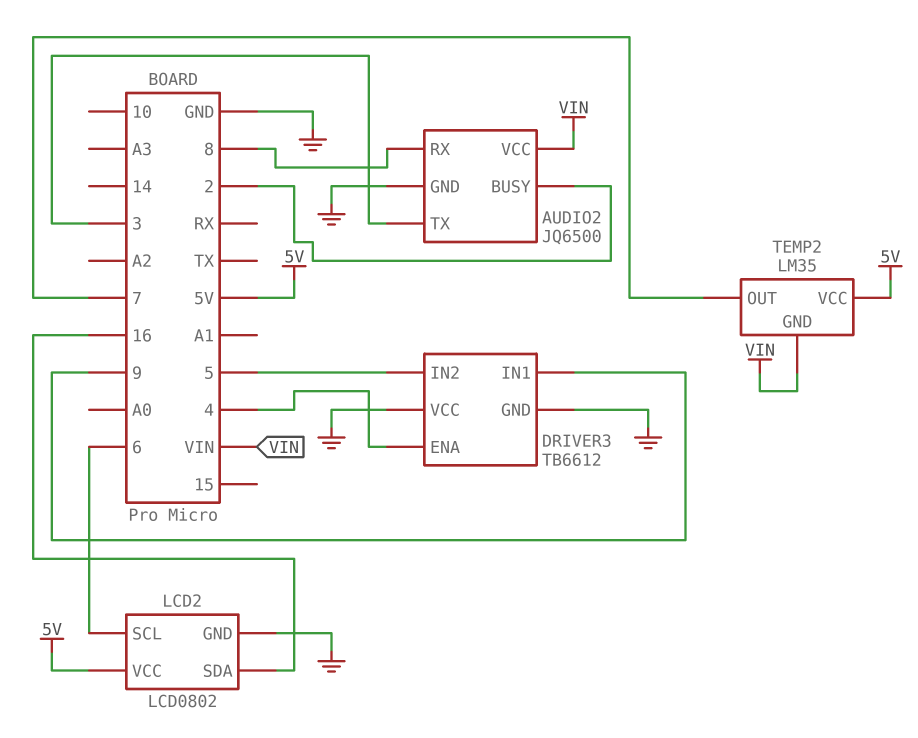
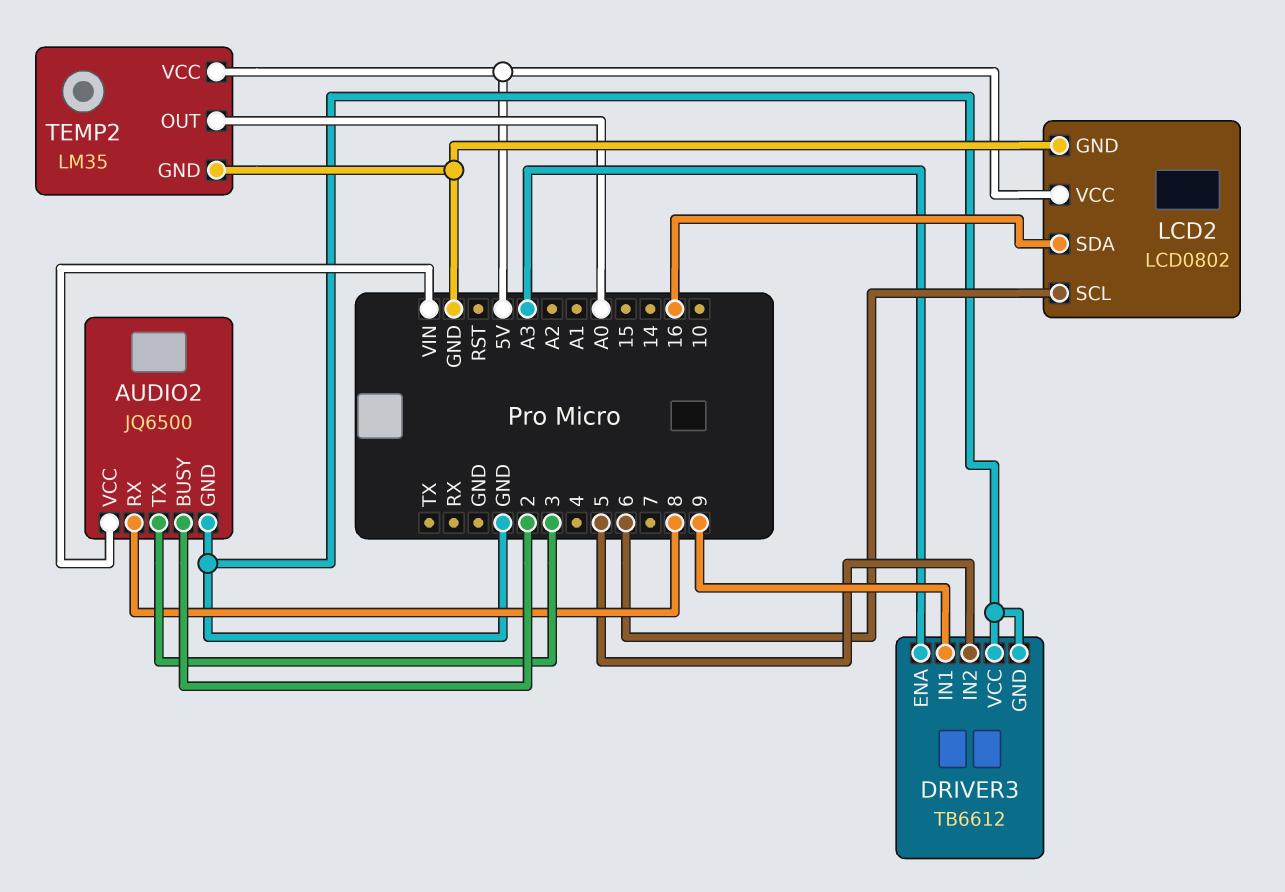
DRIVER3 pin ENA: 4 -> A3
TEMP2 pin GND: VIN -> GND
TEMP2 pin OUT: 7 -> A0

